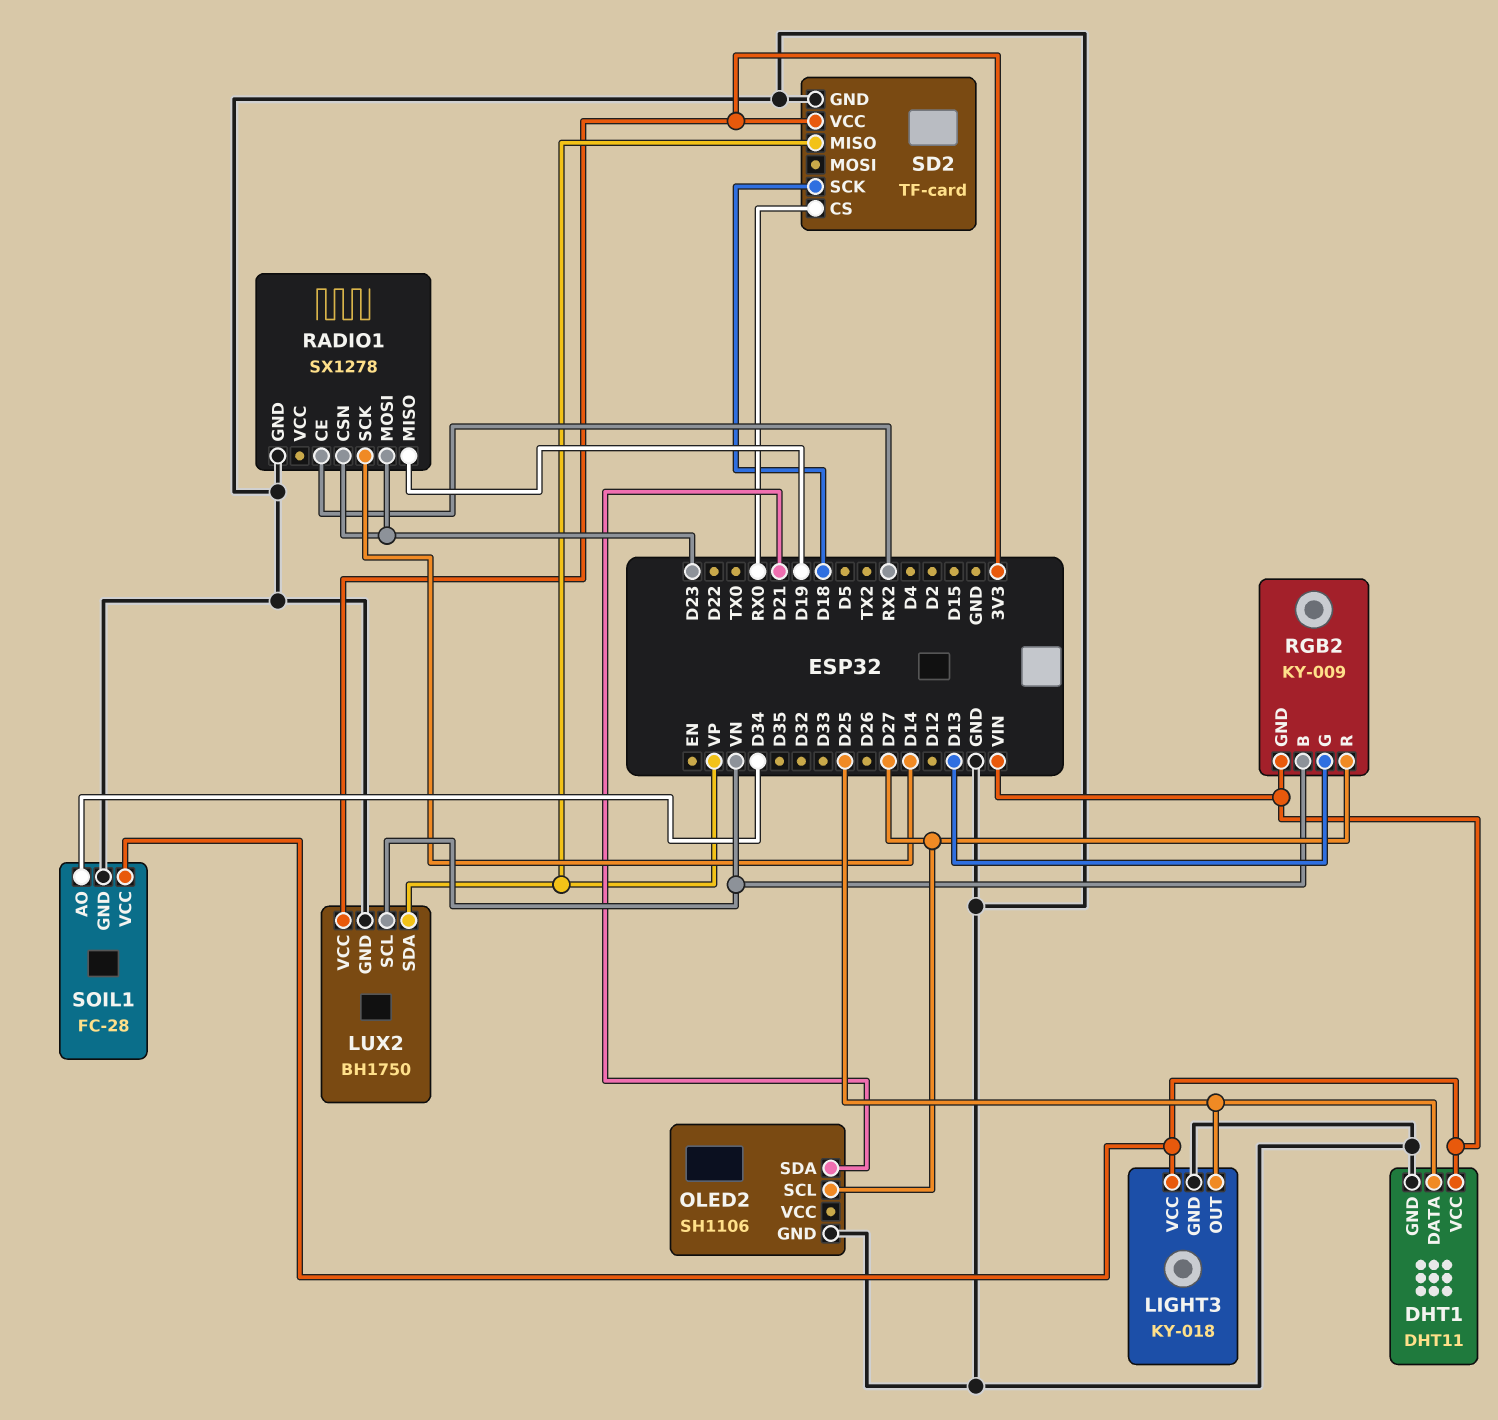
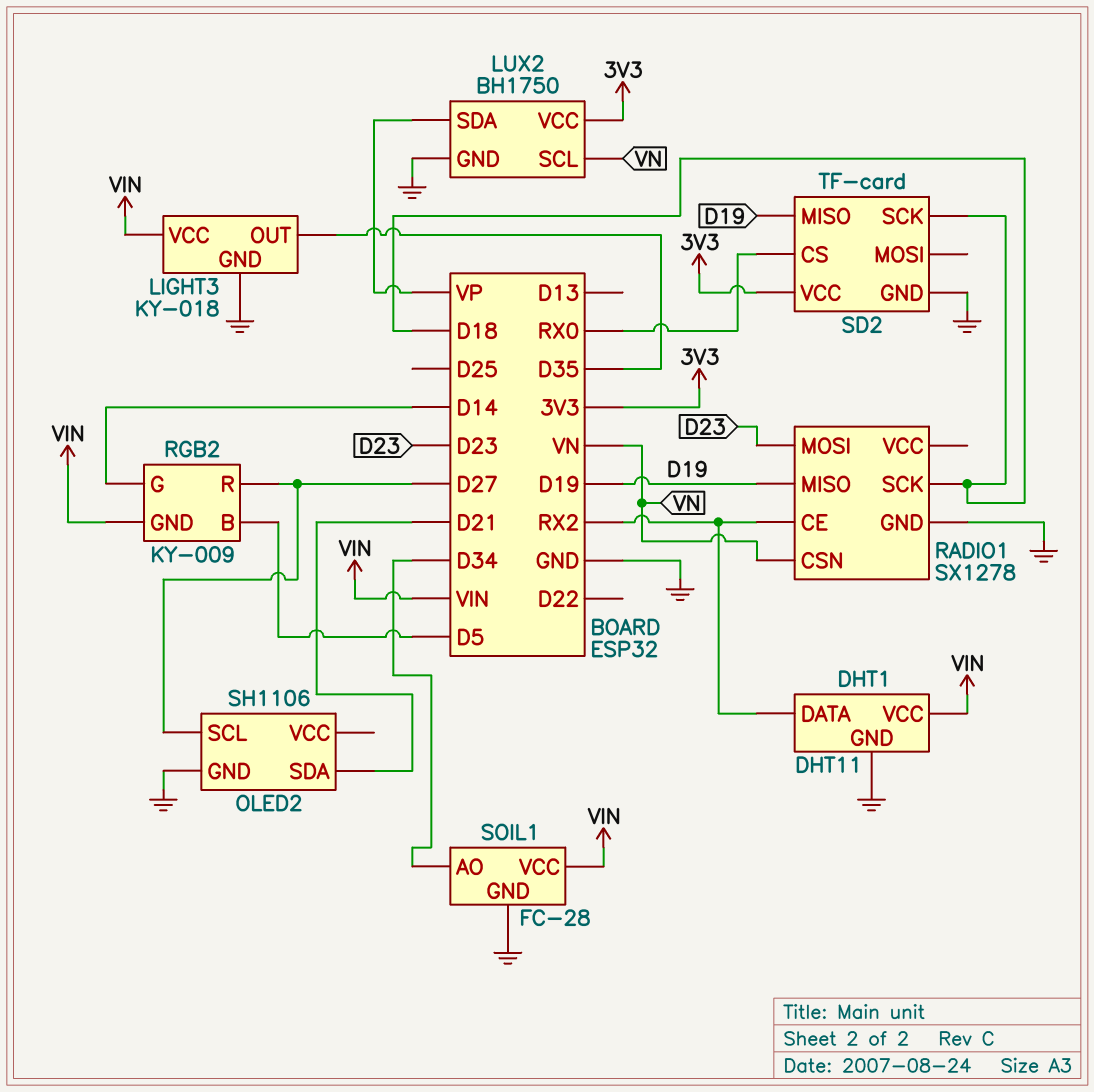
DHT1 pin DATA: D25 -> RX2
LIGHT3 pin OUT: D25 -> D35
RADIO1 pin CSN: D23 -> VN
RADIO1 pin SCK: D14 -> D18
RGB2 pin B: VN -> D5
RGB2 pin G: D13 -> D14
SD2 pin MISO: VP -> D19

